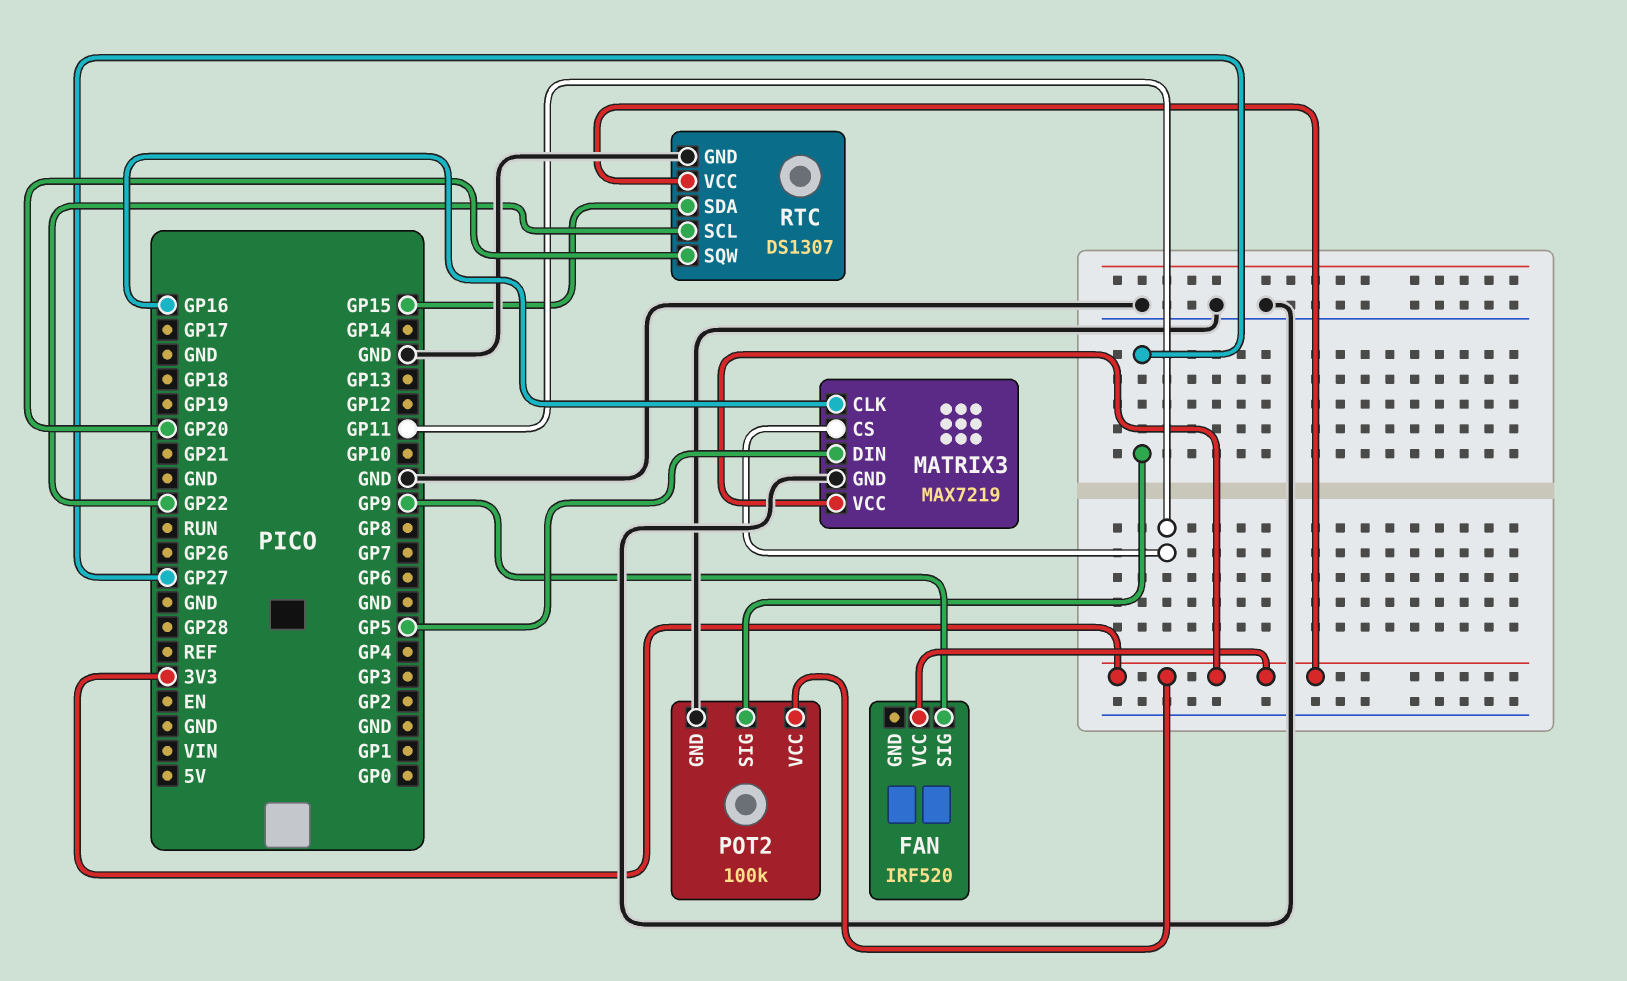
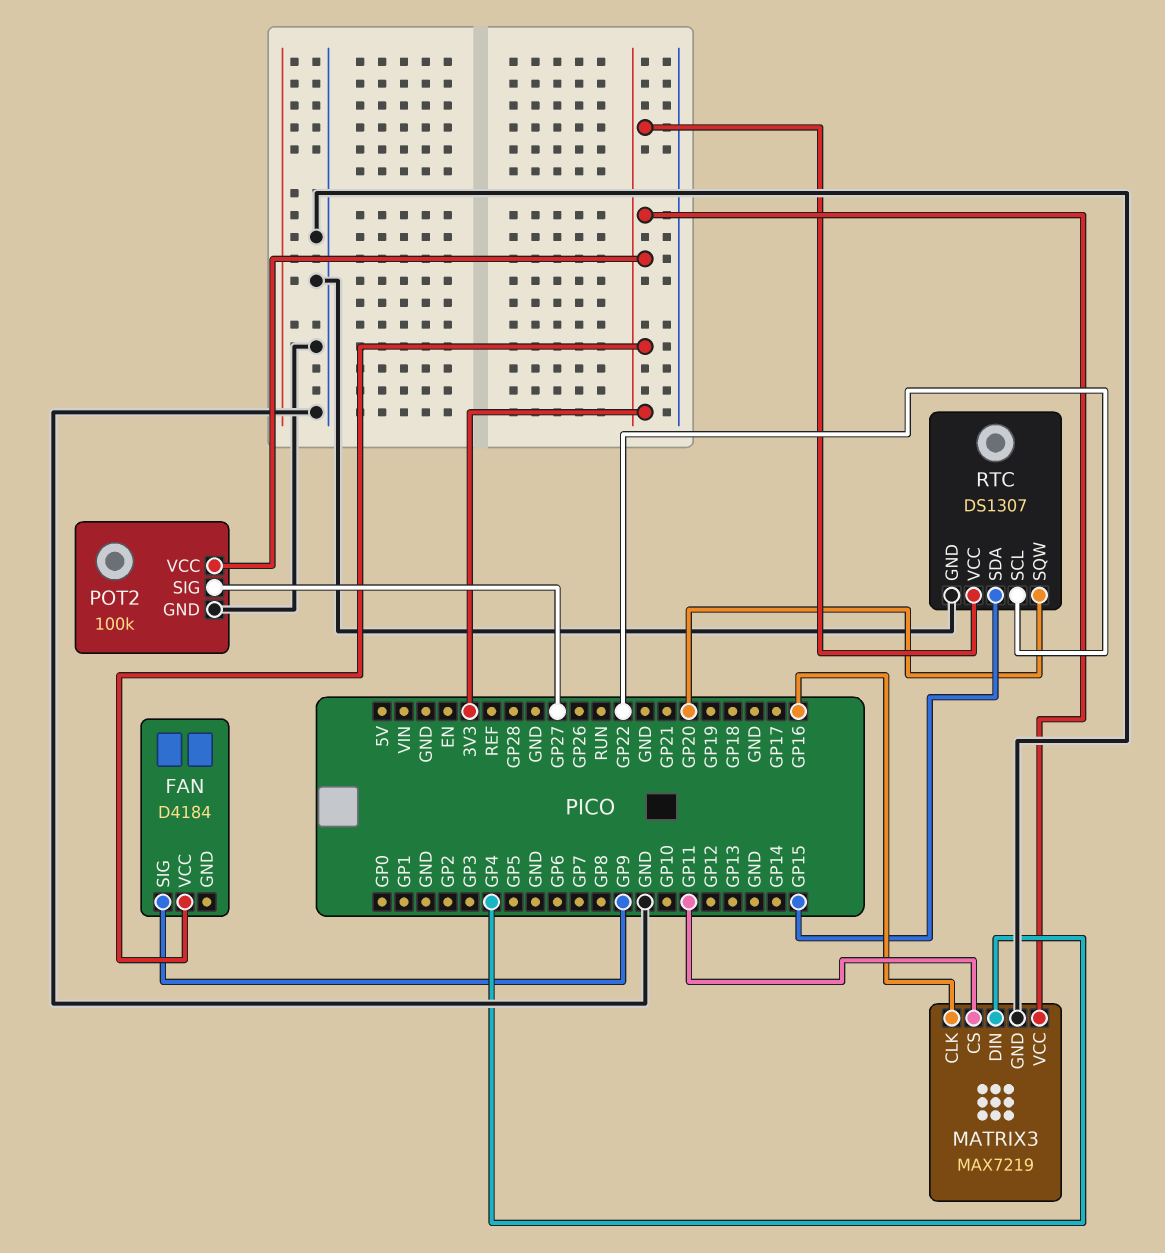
FAN: IRF520 -> D4184
MATRIX3 pin DIN: GP5 -> GP4

